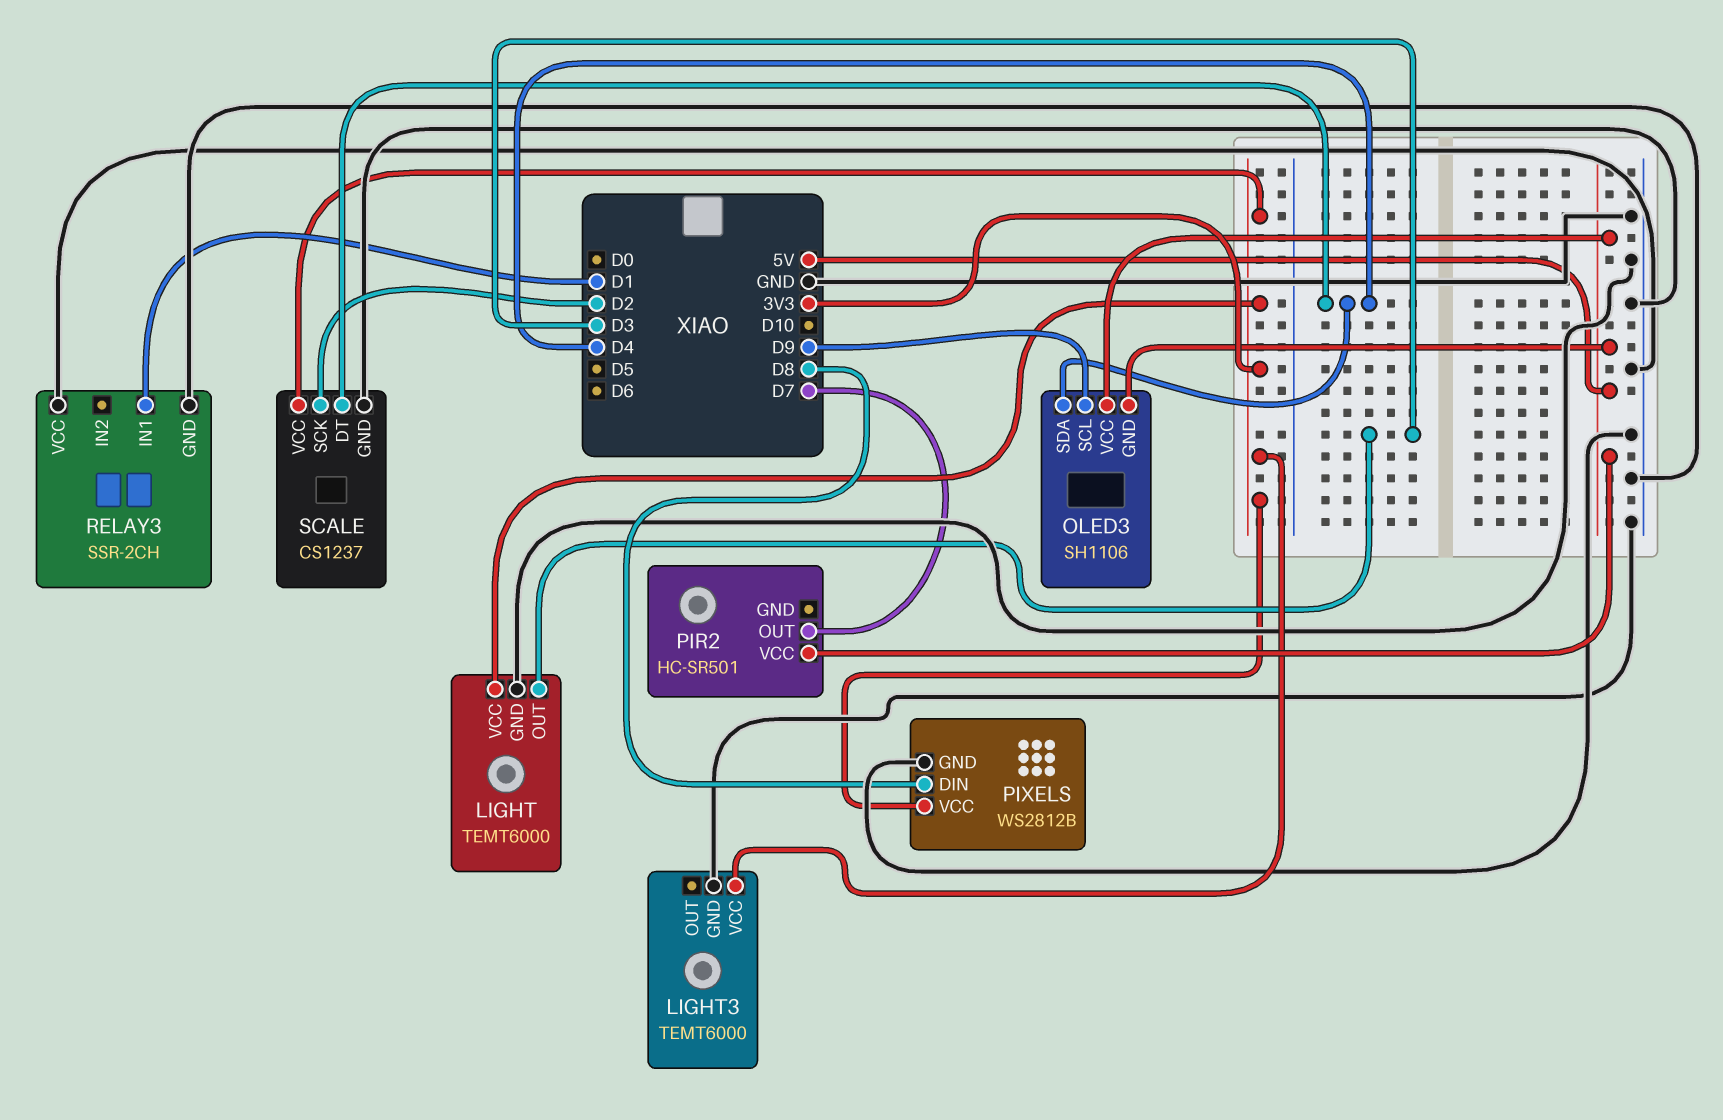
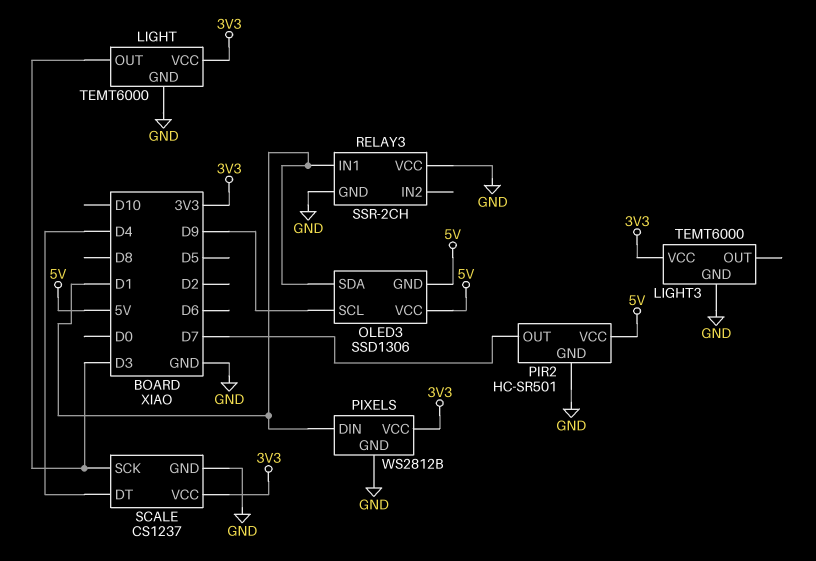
OLED3: SH1106 -> SSD1306
OLED3 pin SDA: D4 -> D1
PIR2 pin GND: none -> GND
PIXELS pin DIN: D8 -> D1
SCALE pin SCK: D2 -> D3

